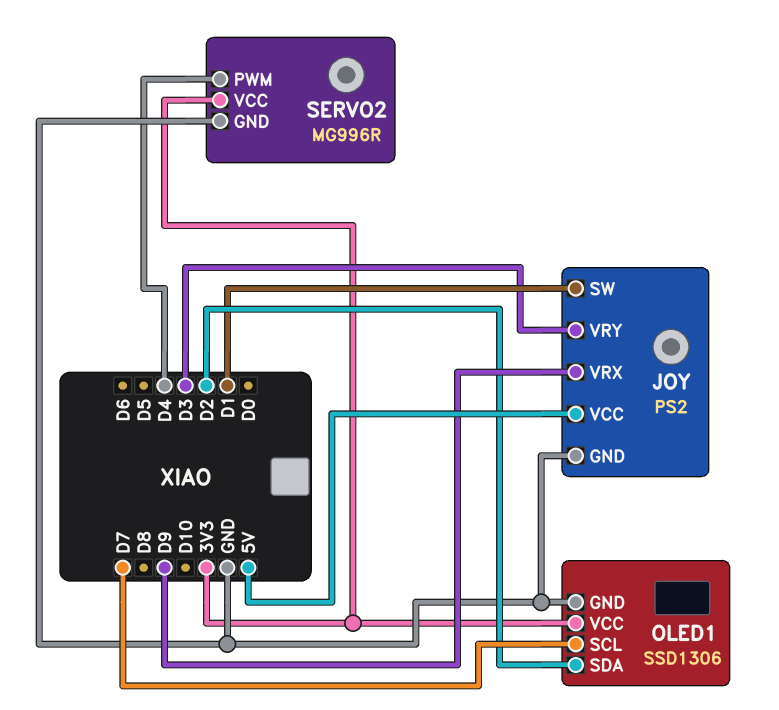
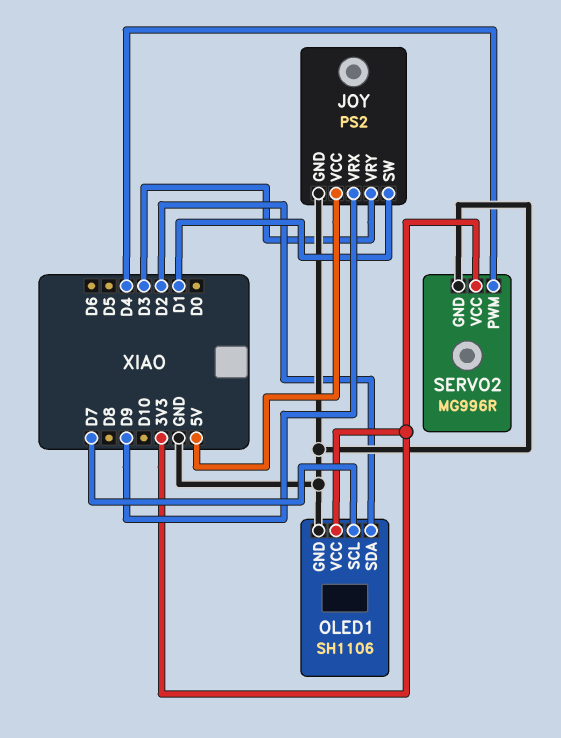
OLED1: SSD1306 -> SH1106

